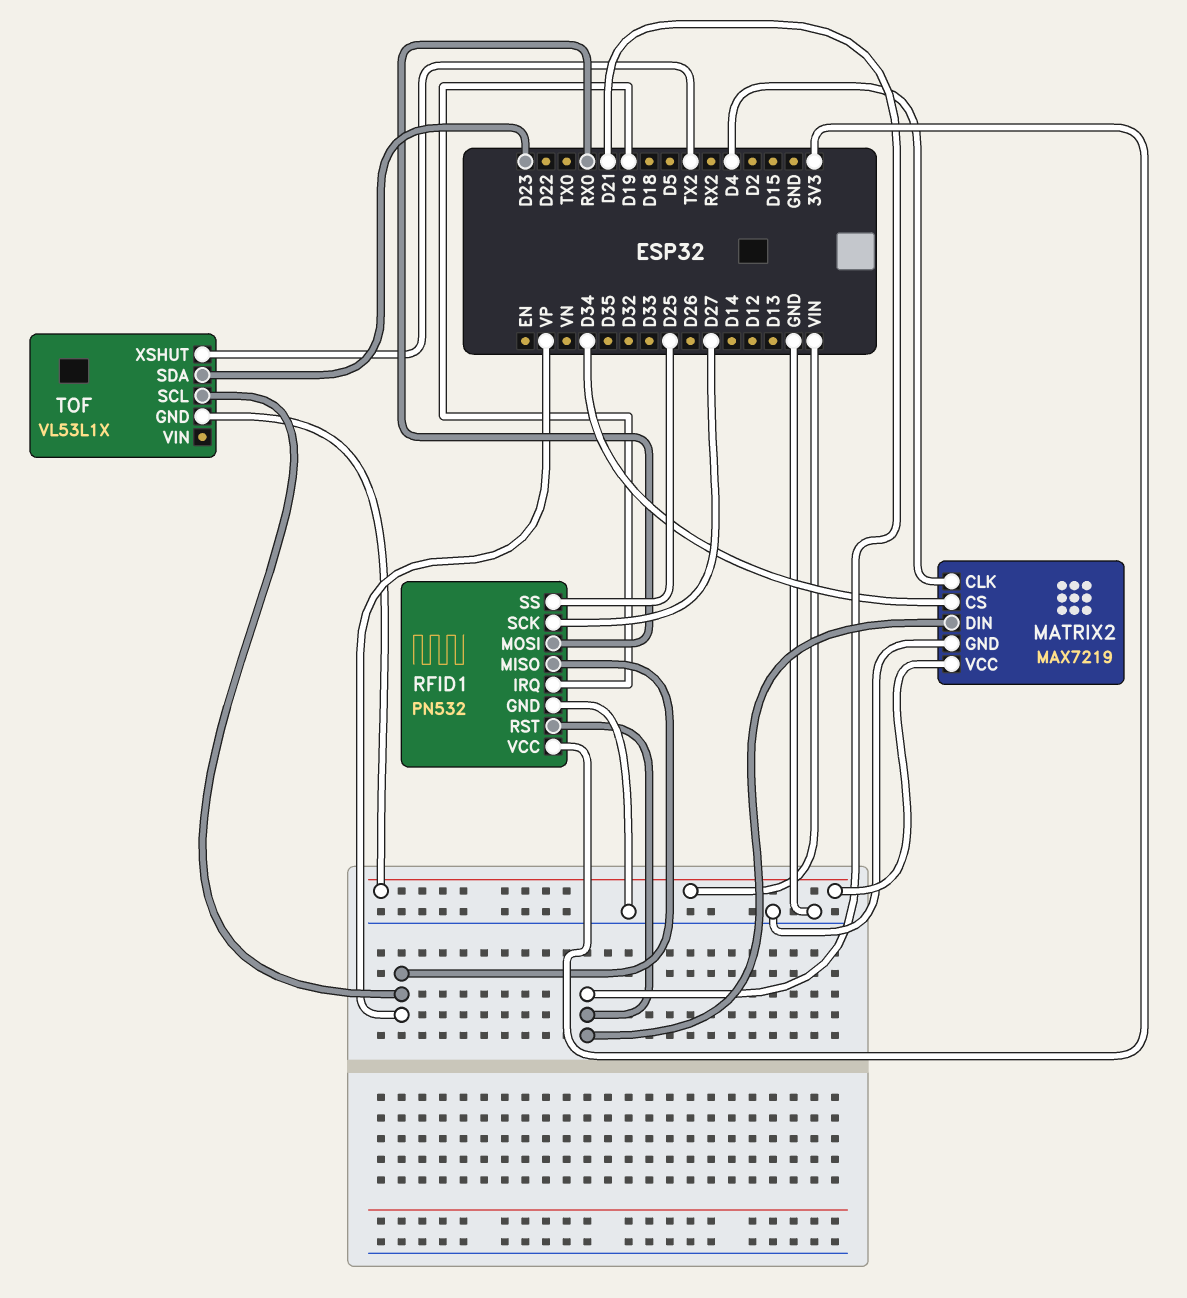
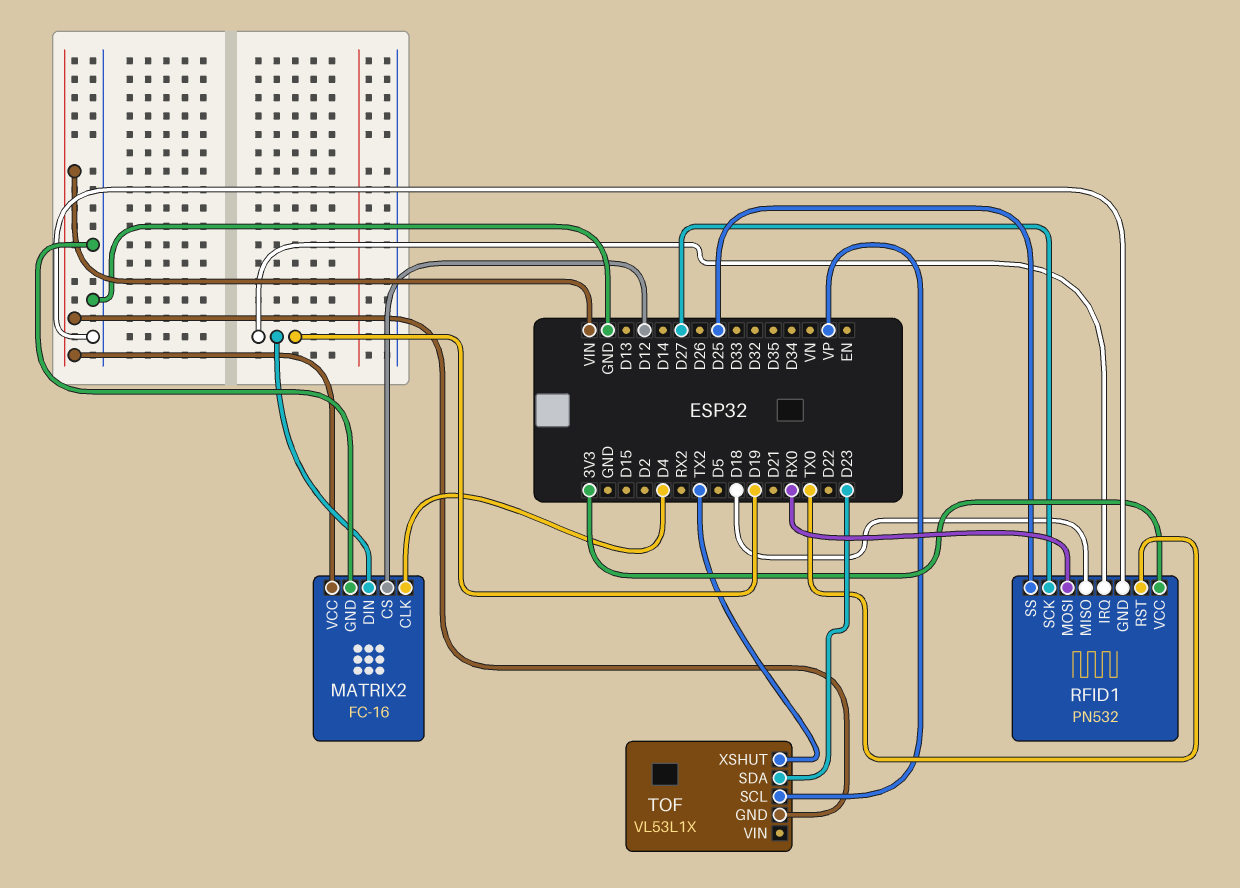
MATRIX2: MAX7219 -> FC-16
MATRIX2 pin CS: D34 -> D12
MATRIX2 pin DIN: D21 -> D19
RFID1 pin MISO: VP -> D18
RFID1 pin RST: D21 -> TX0

